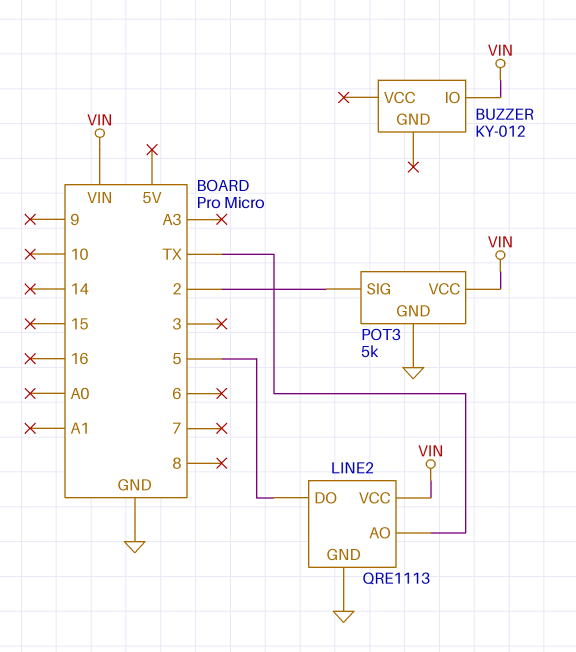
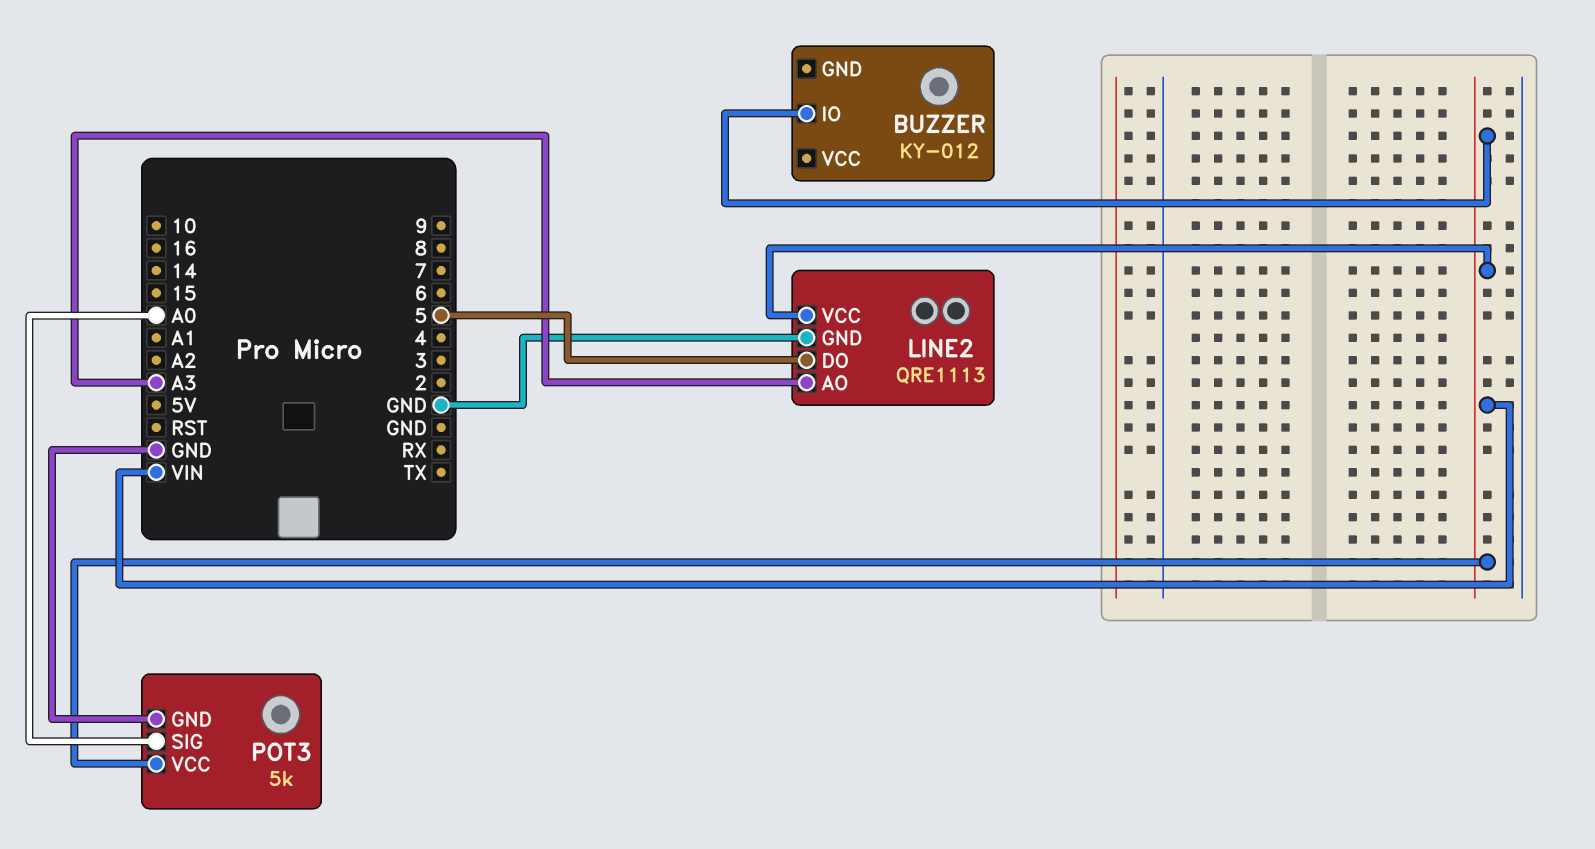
LINE2 pin AO: TX -> A3
POT3 pin SIG: 2 -> A0

